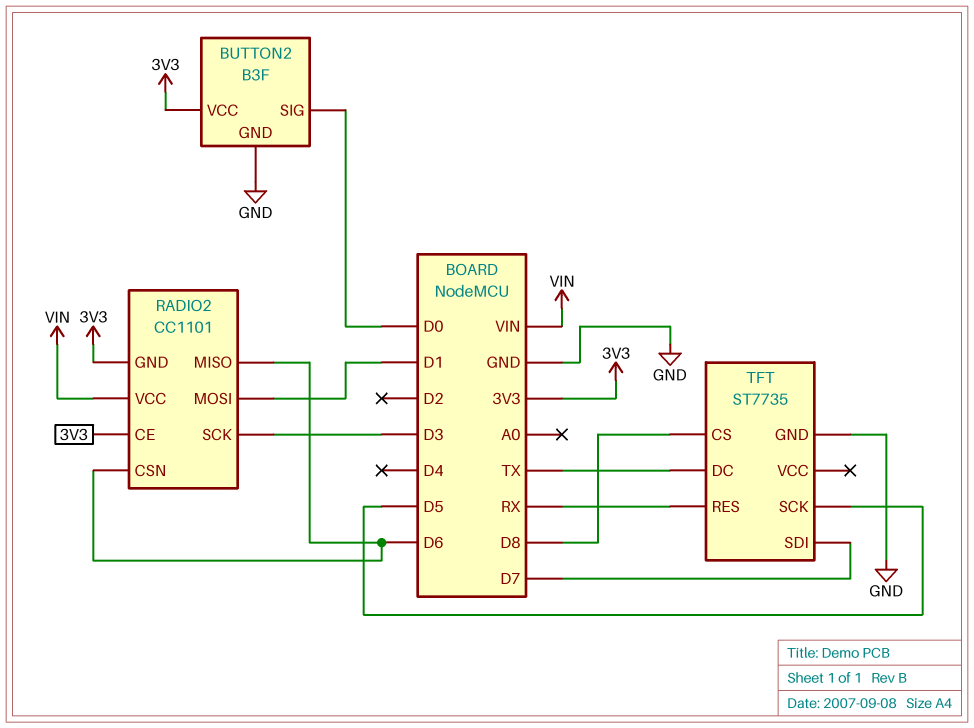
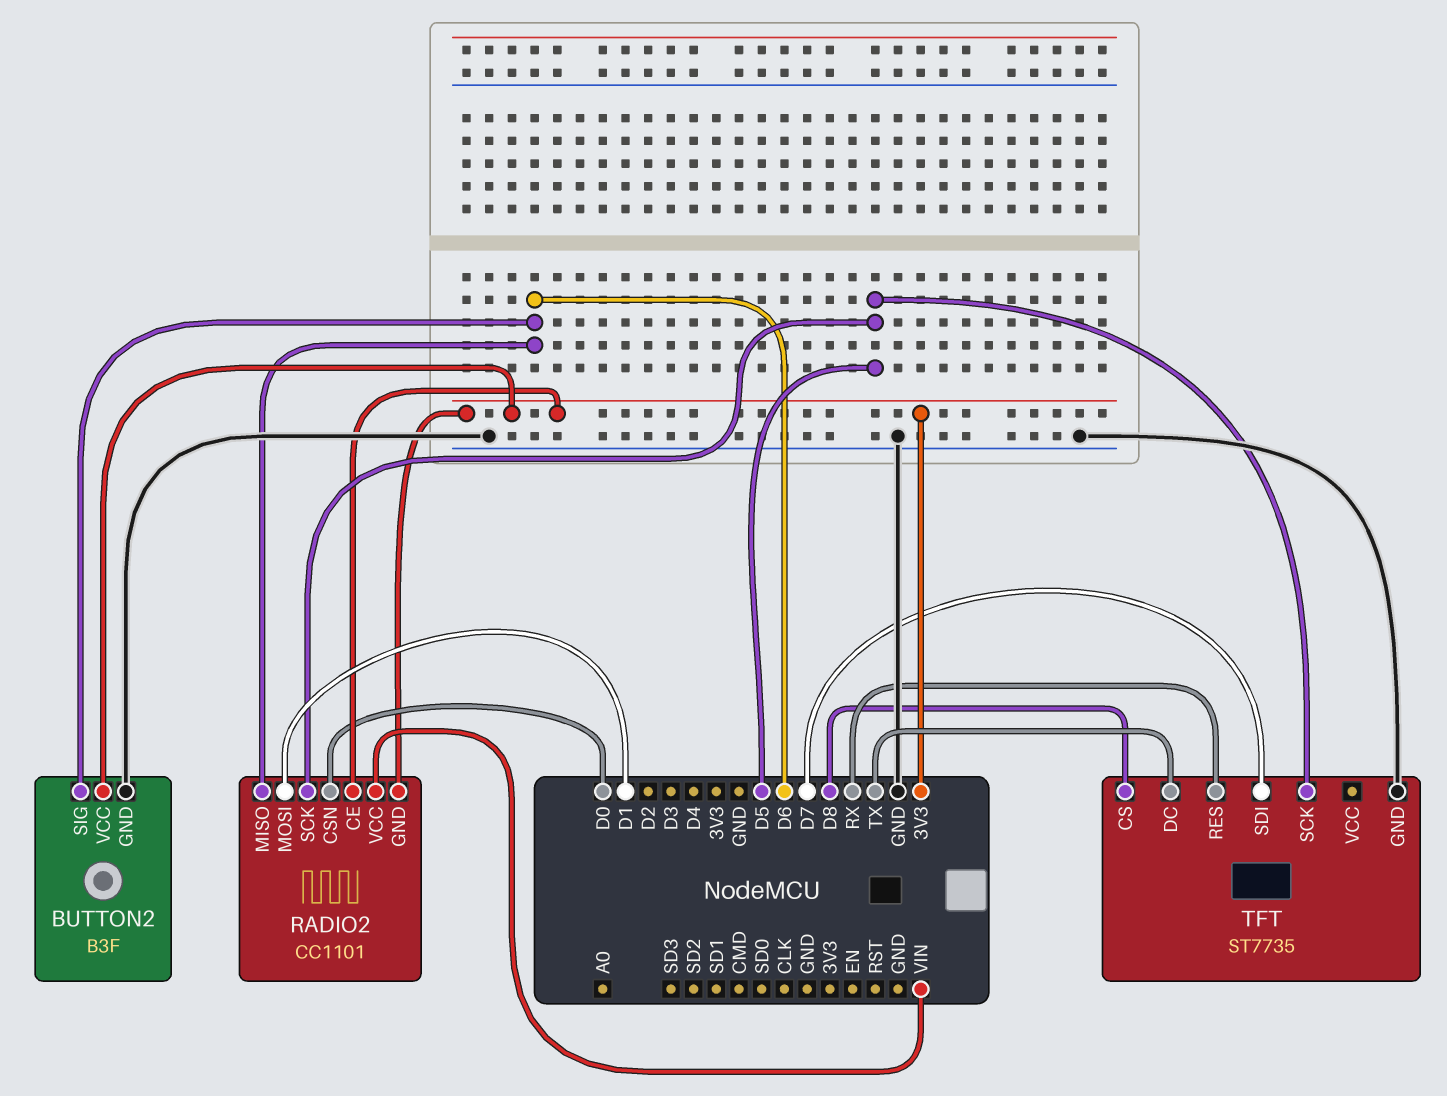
BUTTON2 pin SIG: D0 -> D6
RADIO2 pin CSN: D6 -> D0
RADIO2 pin SCK: D3 -> D5

